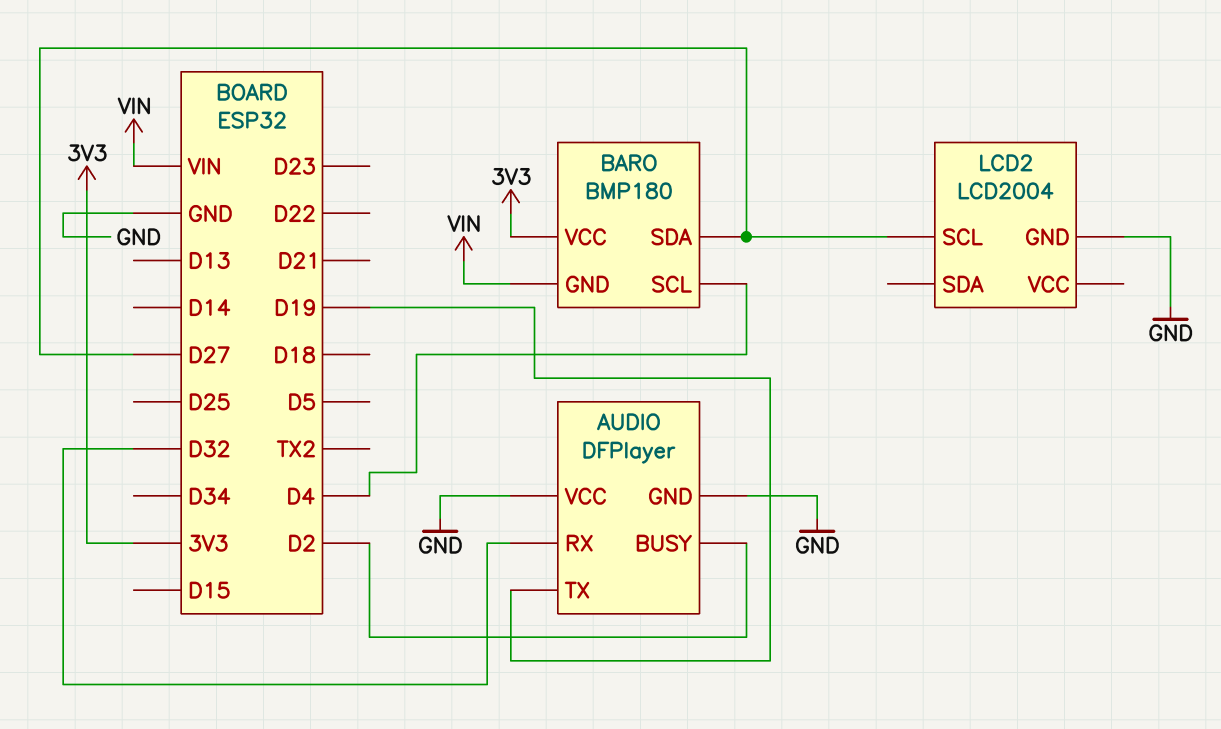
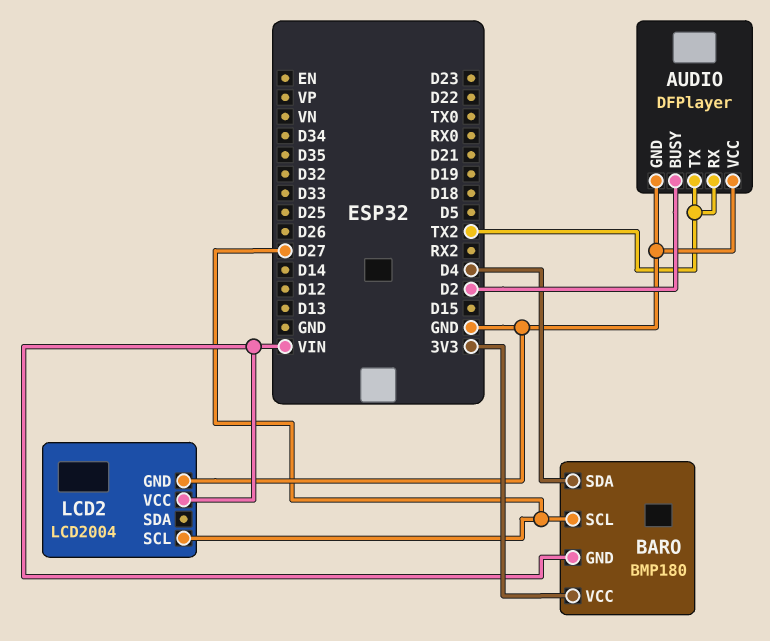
AUDIO pin RX: D32 -> TX2
AUDIO pin TX: D19 -> TX2
BARO pin SCL: D4 -> D27
BARO pin SDA: D27 -> D4
LCD2 pin VCC: none -> VIN

